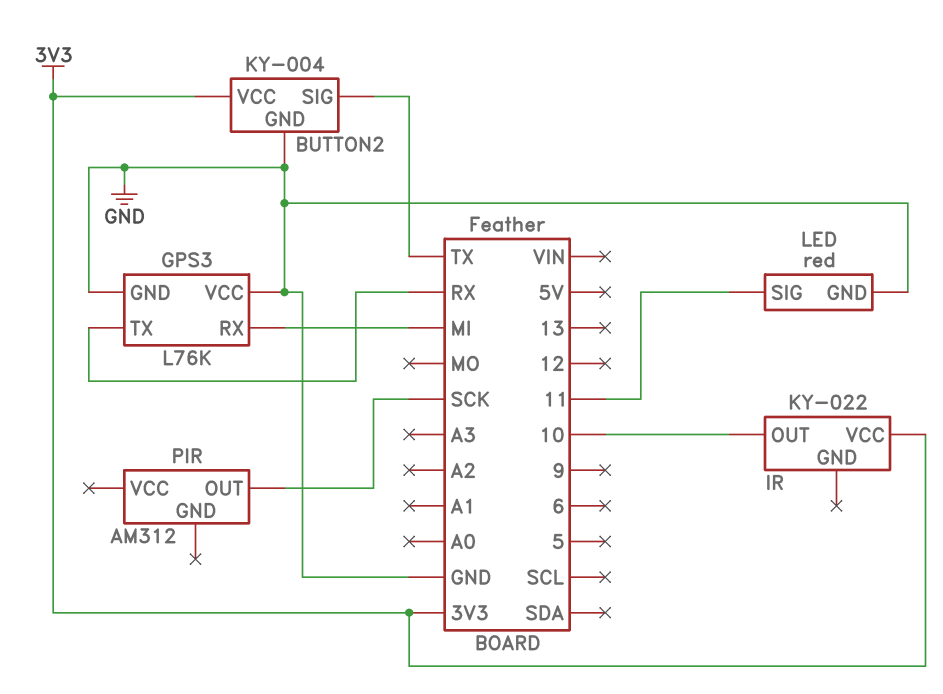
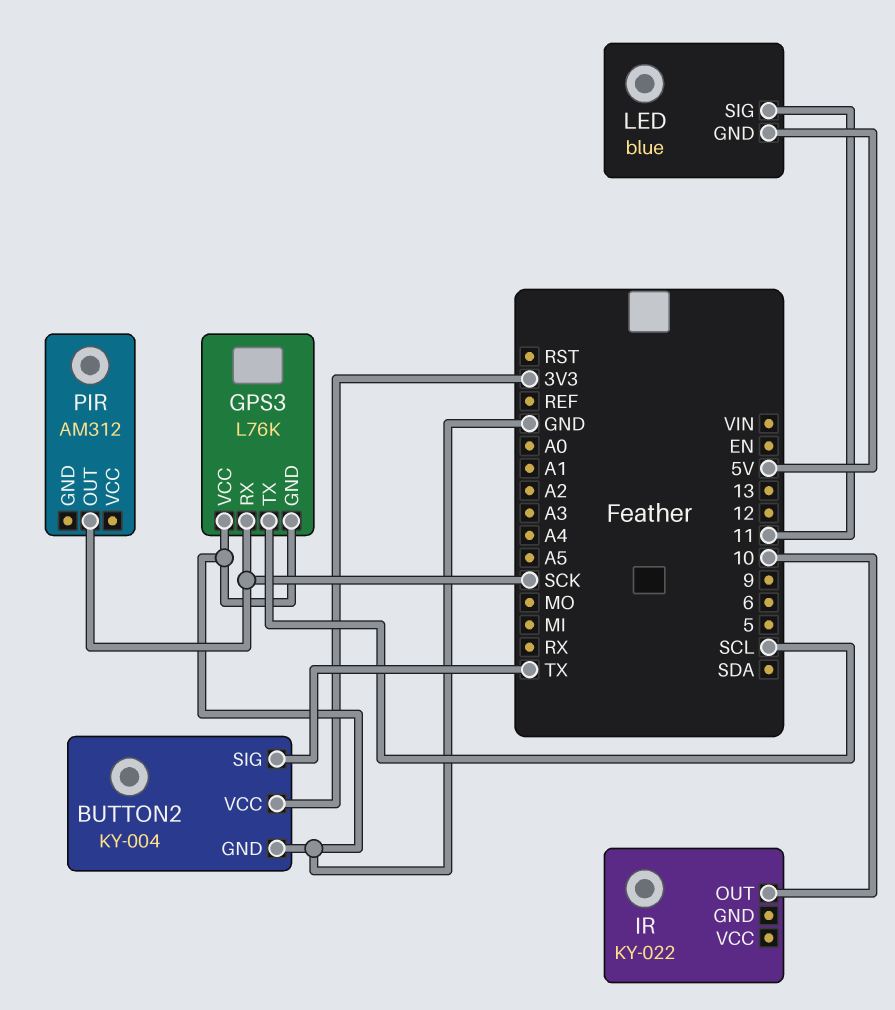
GPS3 pin RX: MI -> SCK
GPS3 pin TX: RX -> SCL
IR pin VCC: 3V3 -> none
LED: red -> blue
LED pin GND: GND -> 5V

